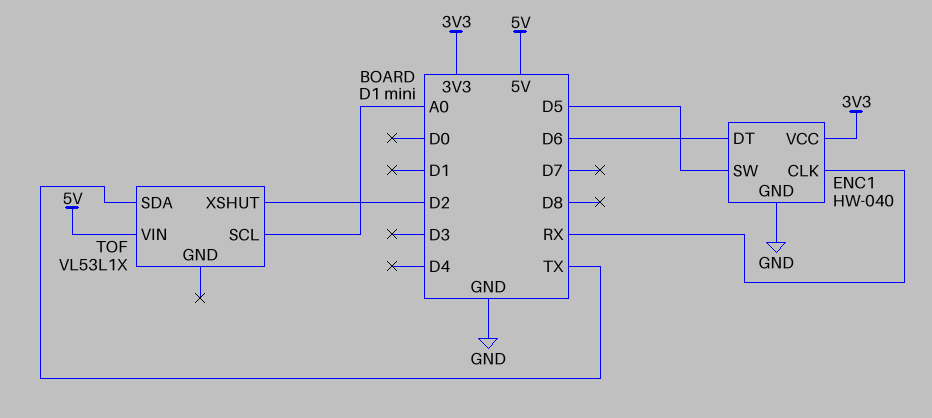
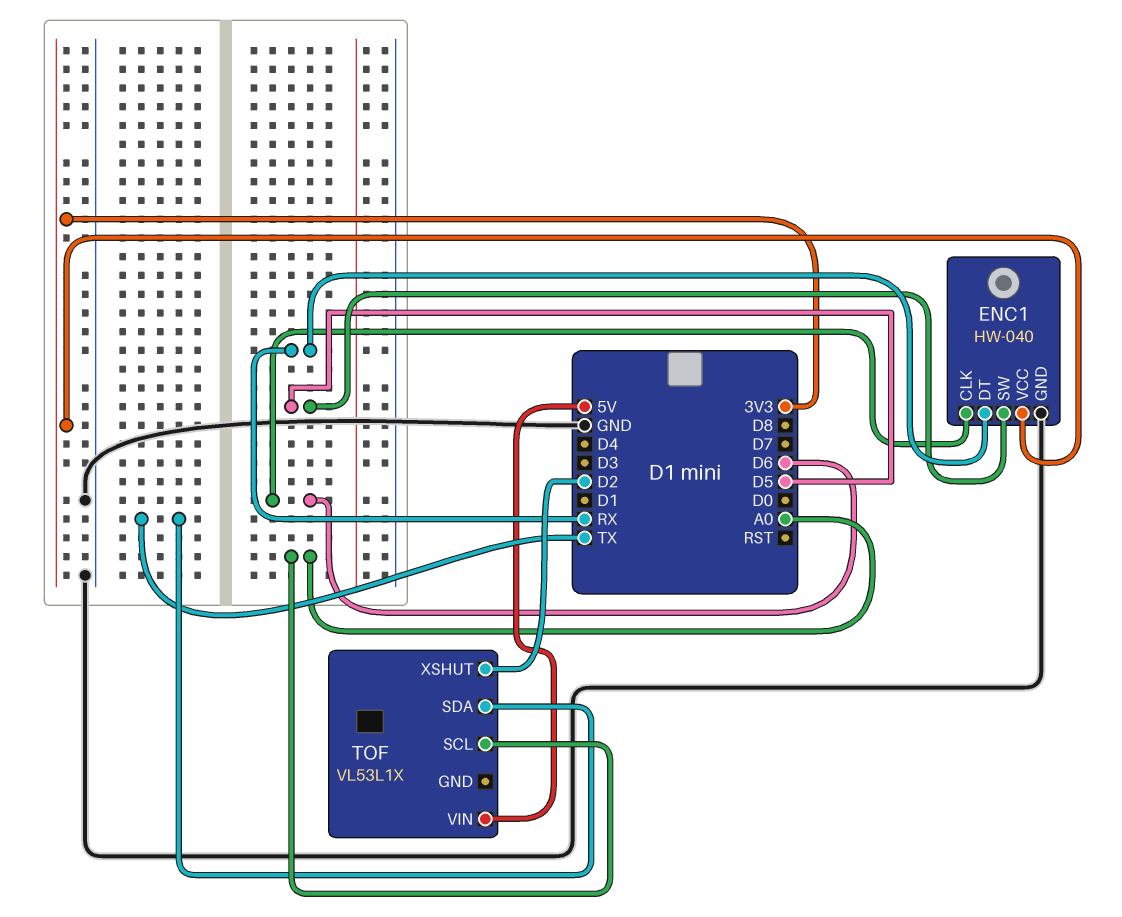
ENC1 pin CLK: RX -> D6
ENC1 pin DT: D6 -> RX

